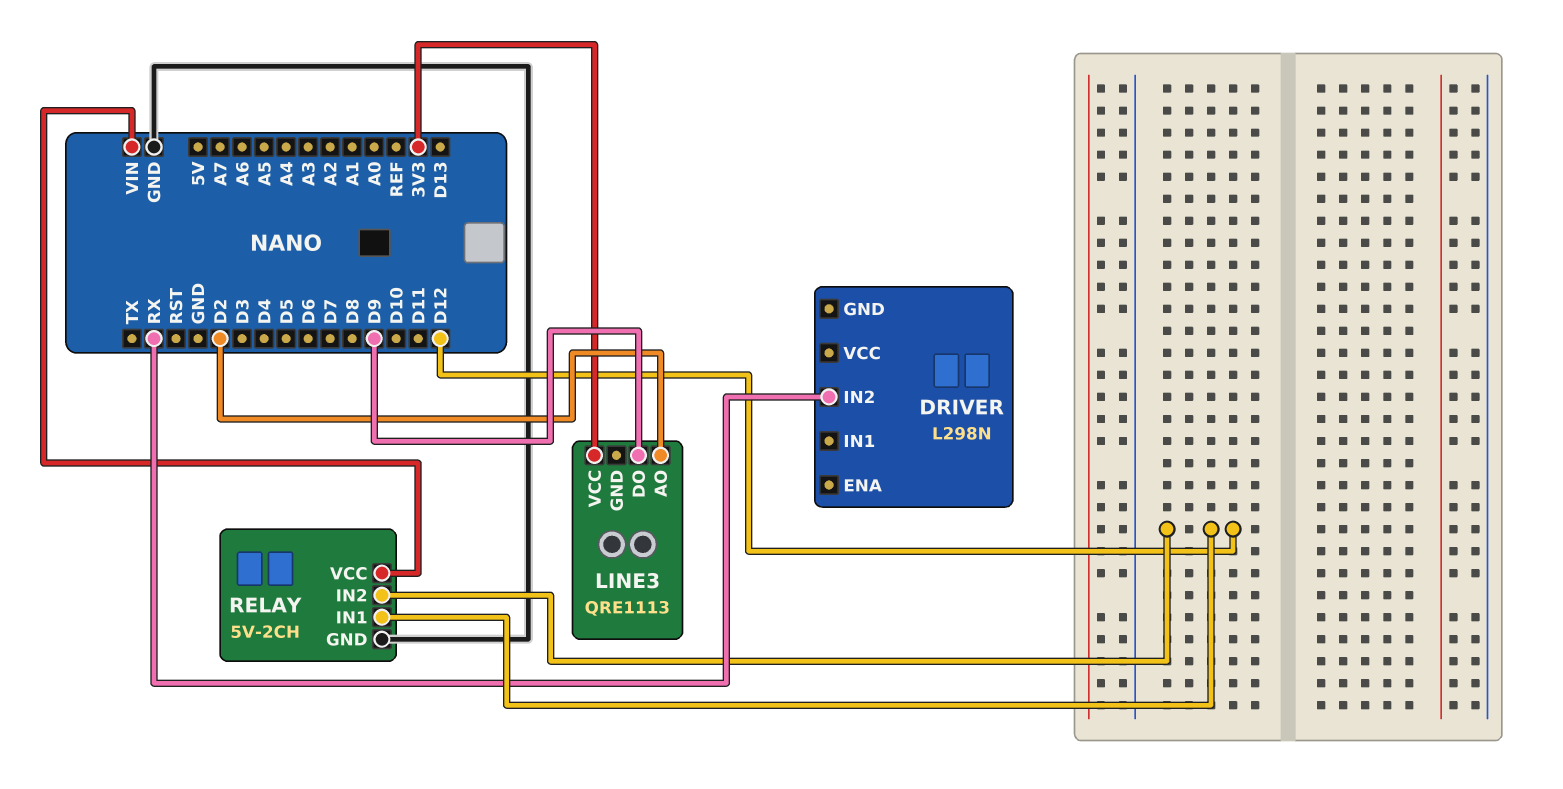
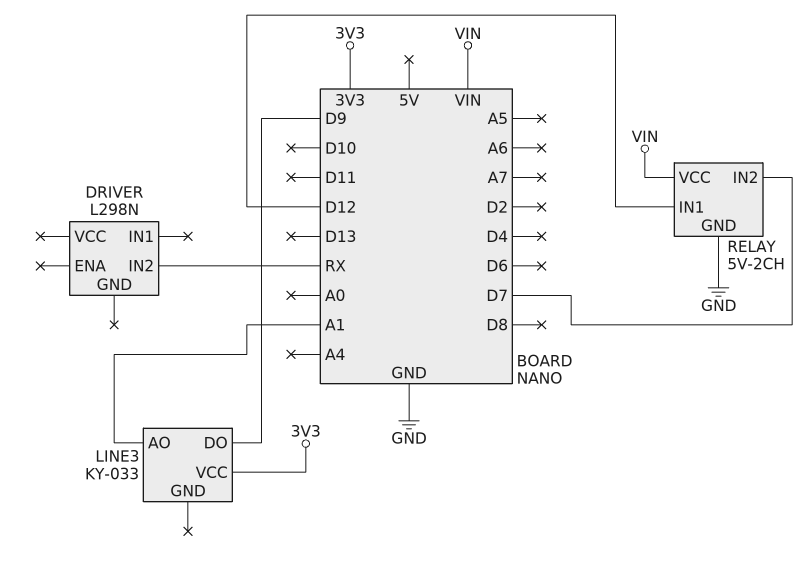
LINE3: QRE1113 -> KY-033
LINE3 pin AO: D2 -> A1
RELAY pin IN2: D12 -> D7

